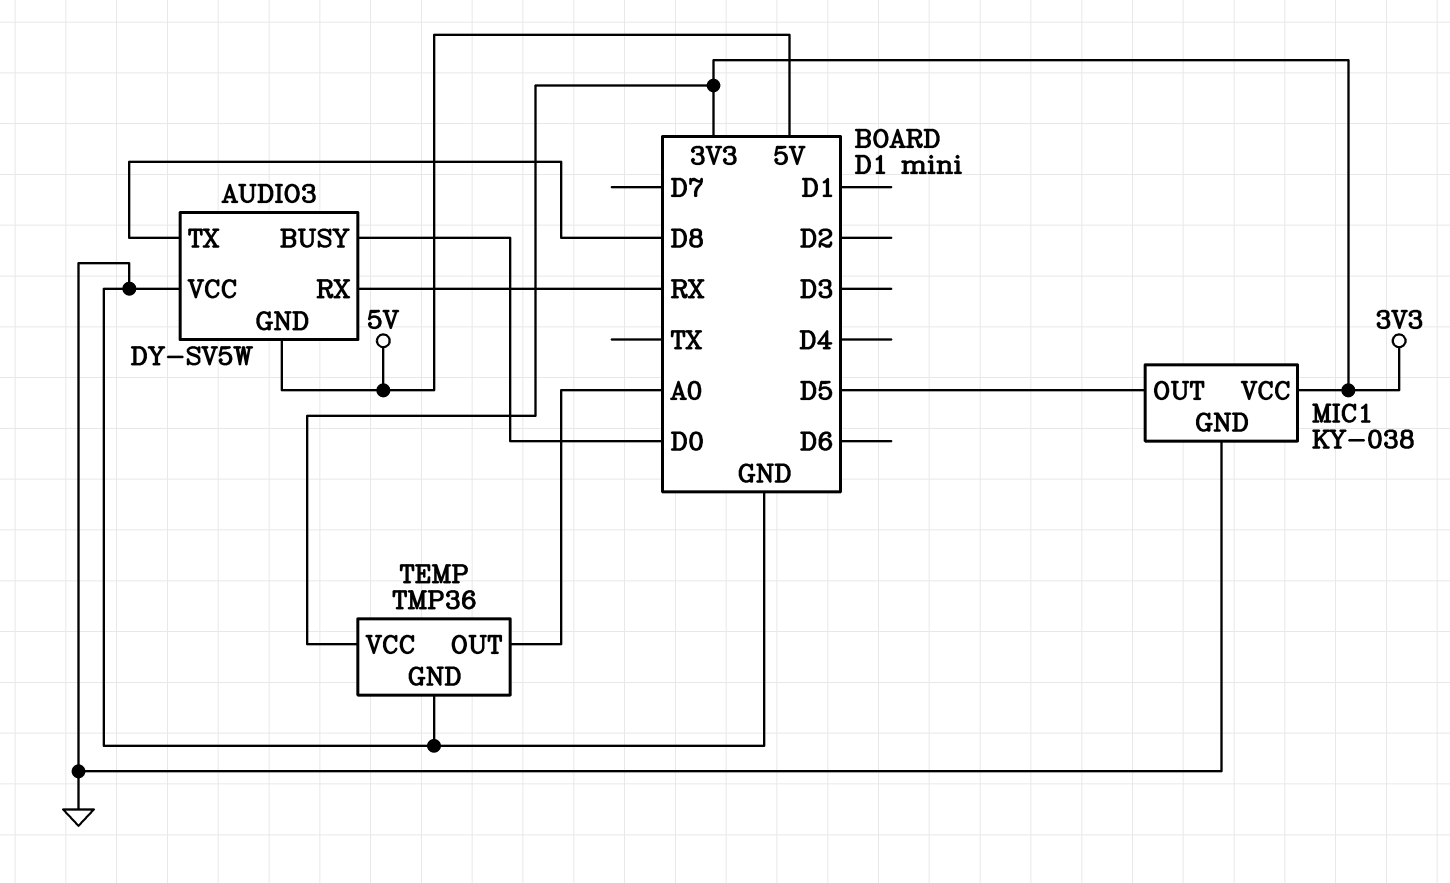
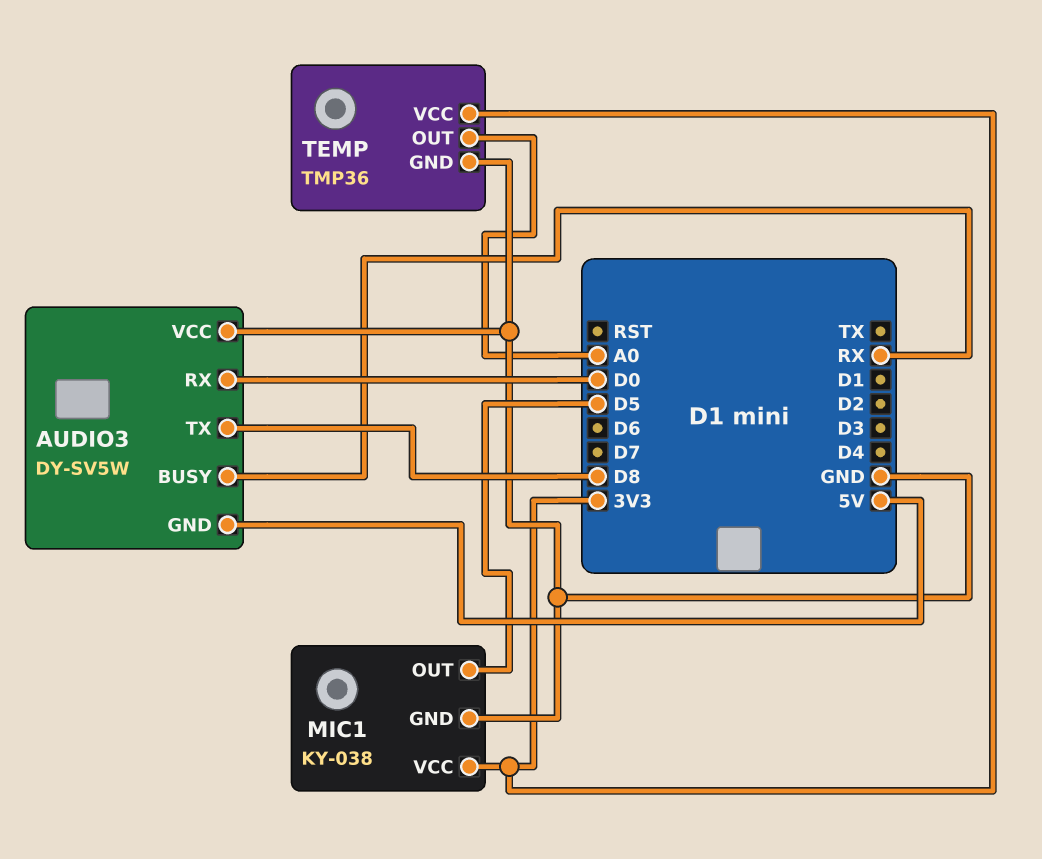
AUDIO3 pin BUSY: D0 -> RX
AUDIO3 pin RX: RX -> D0

